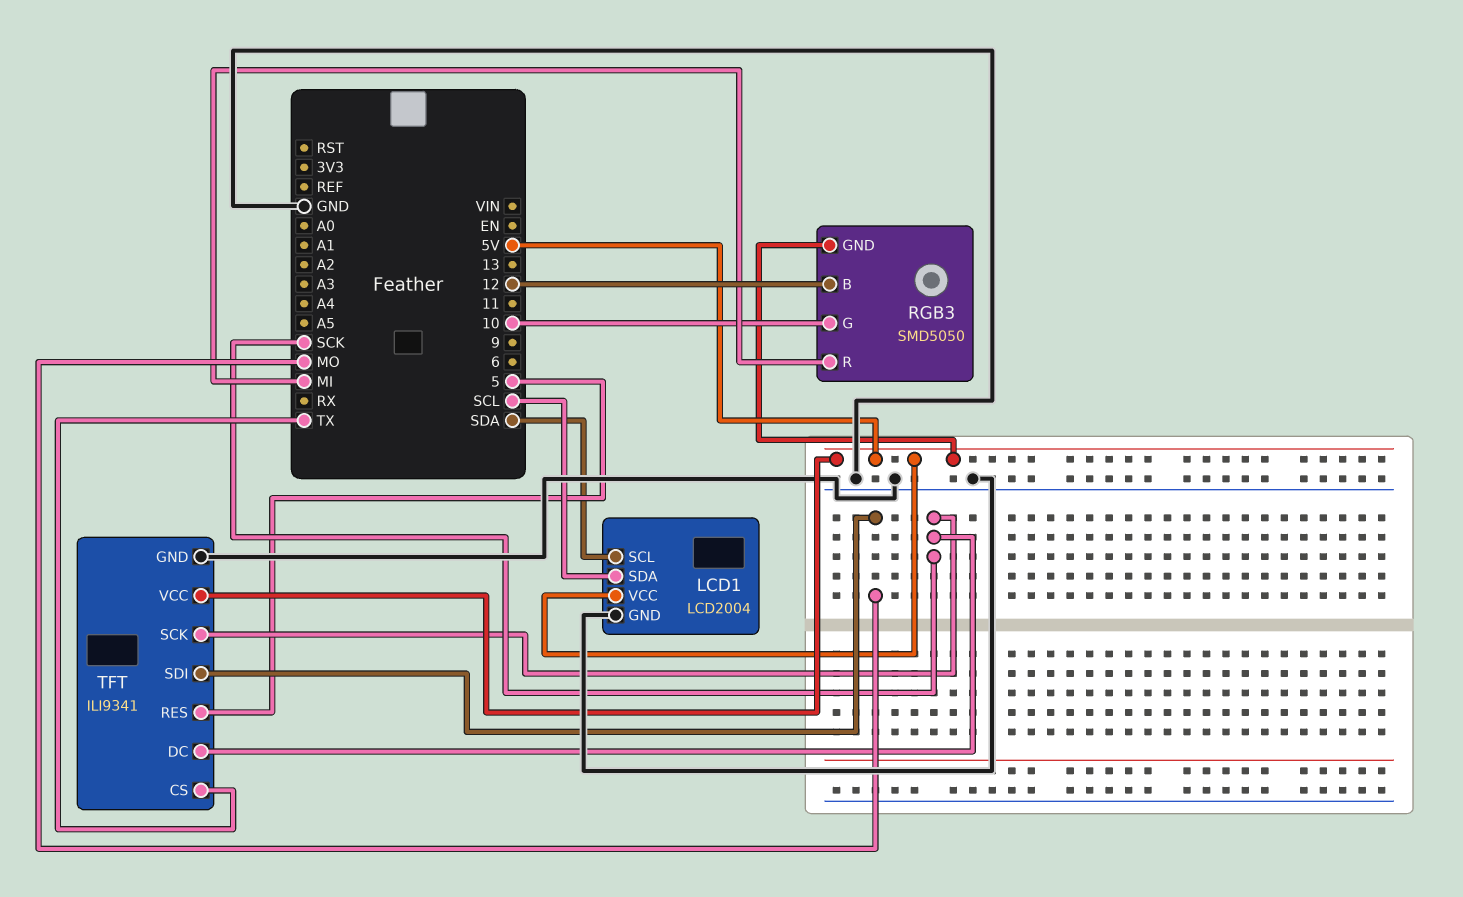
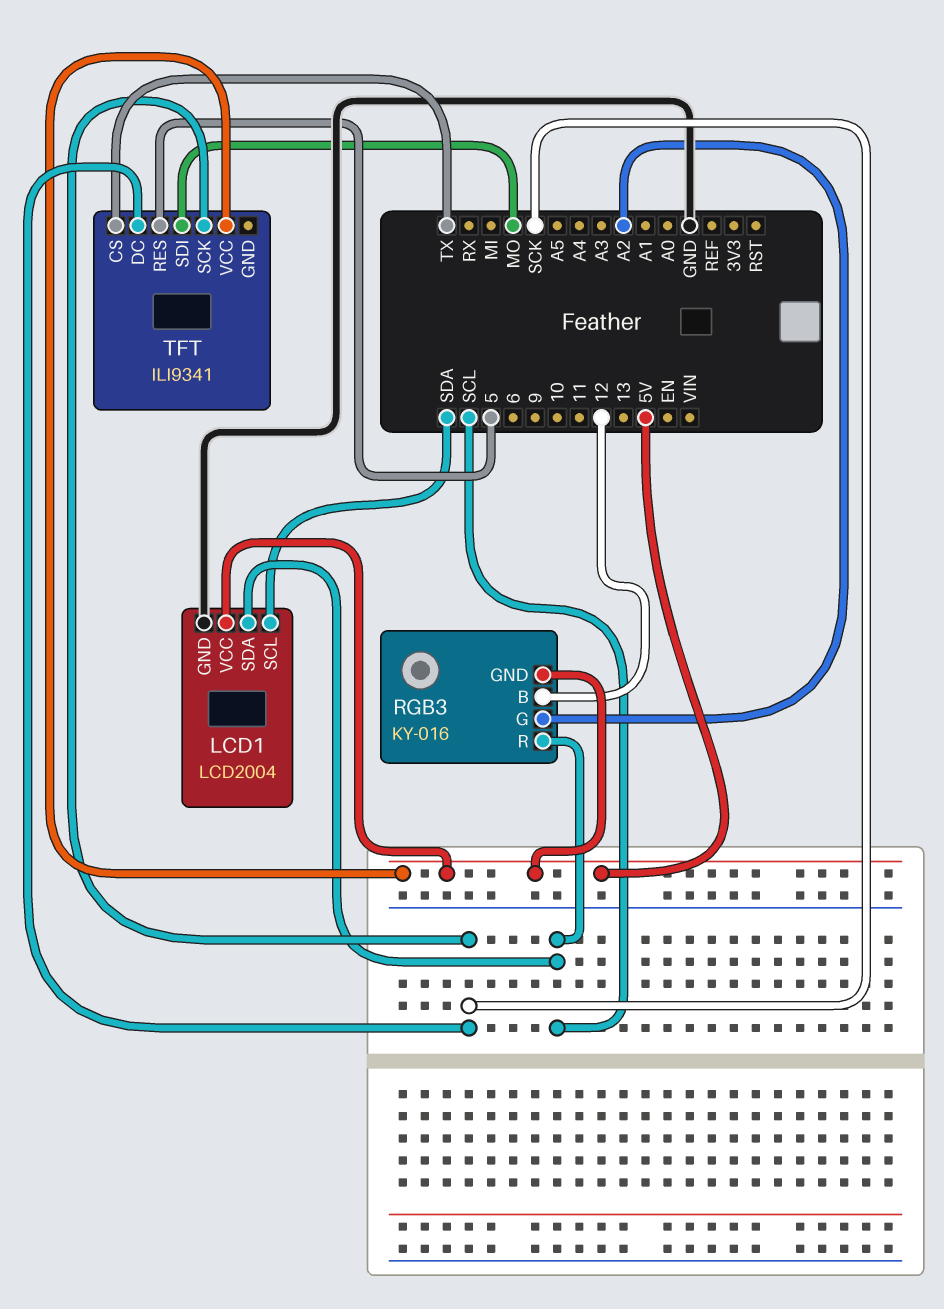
RGB3: SMD5050 -> KY-016
RGB3 pin G: 10 -> A2
RGB3 pin R: MI -> SCL
TFT pin GND: GND -> none

